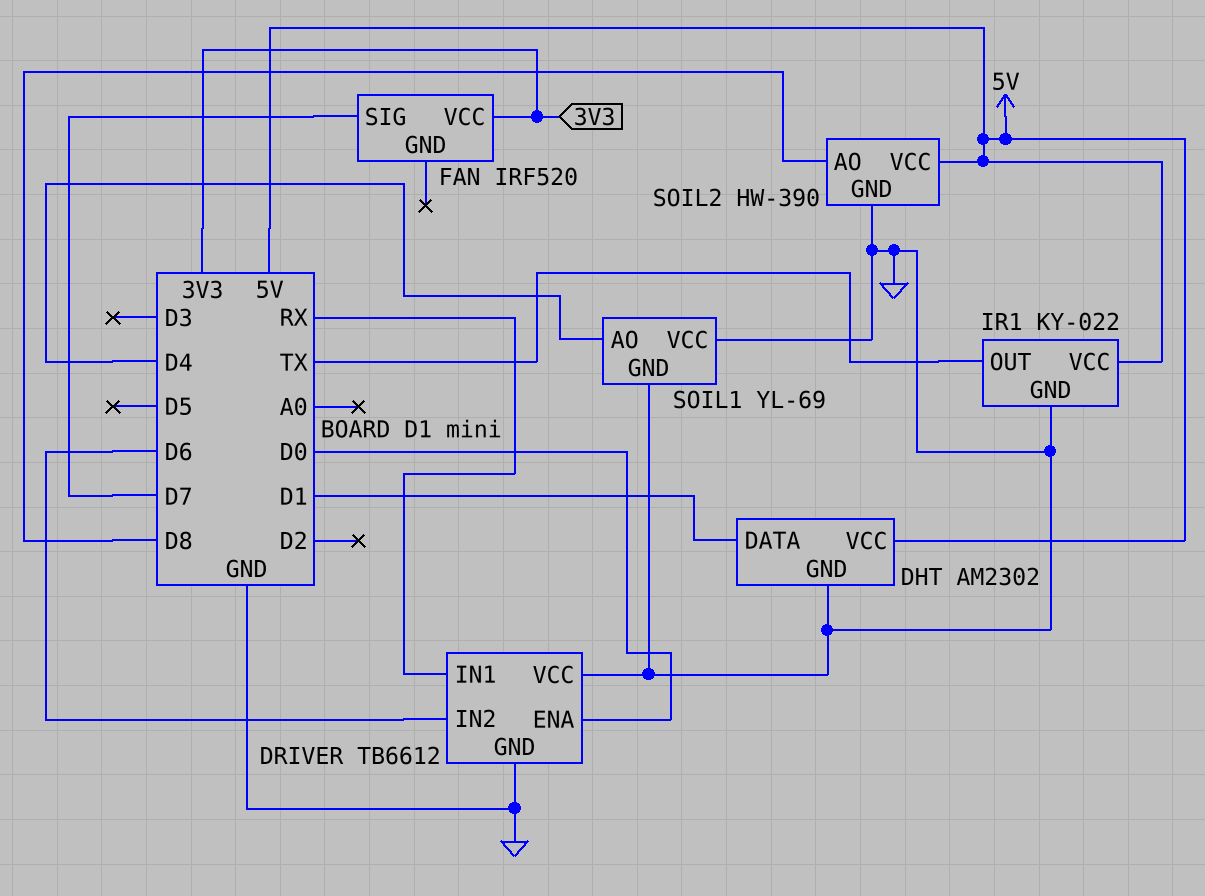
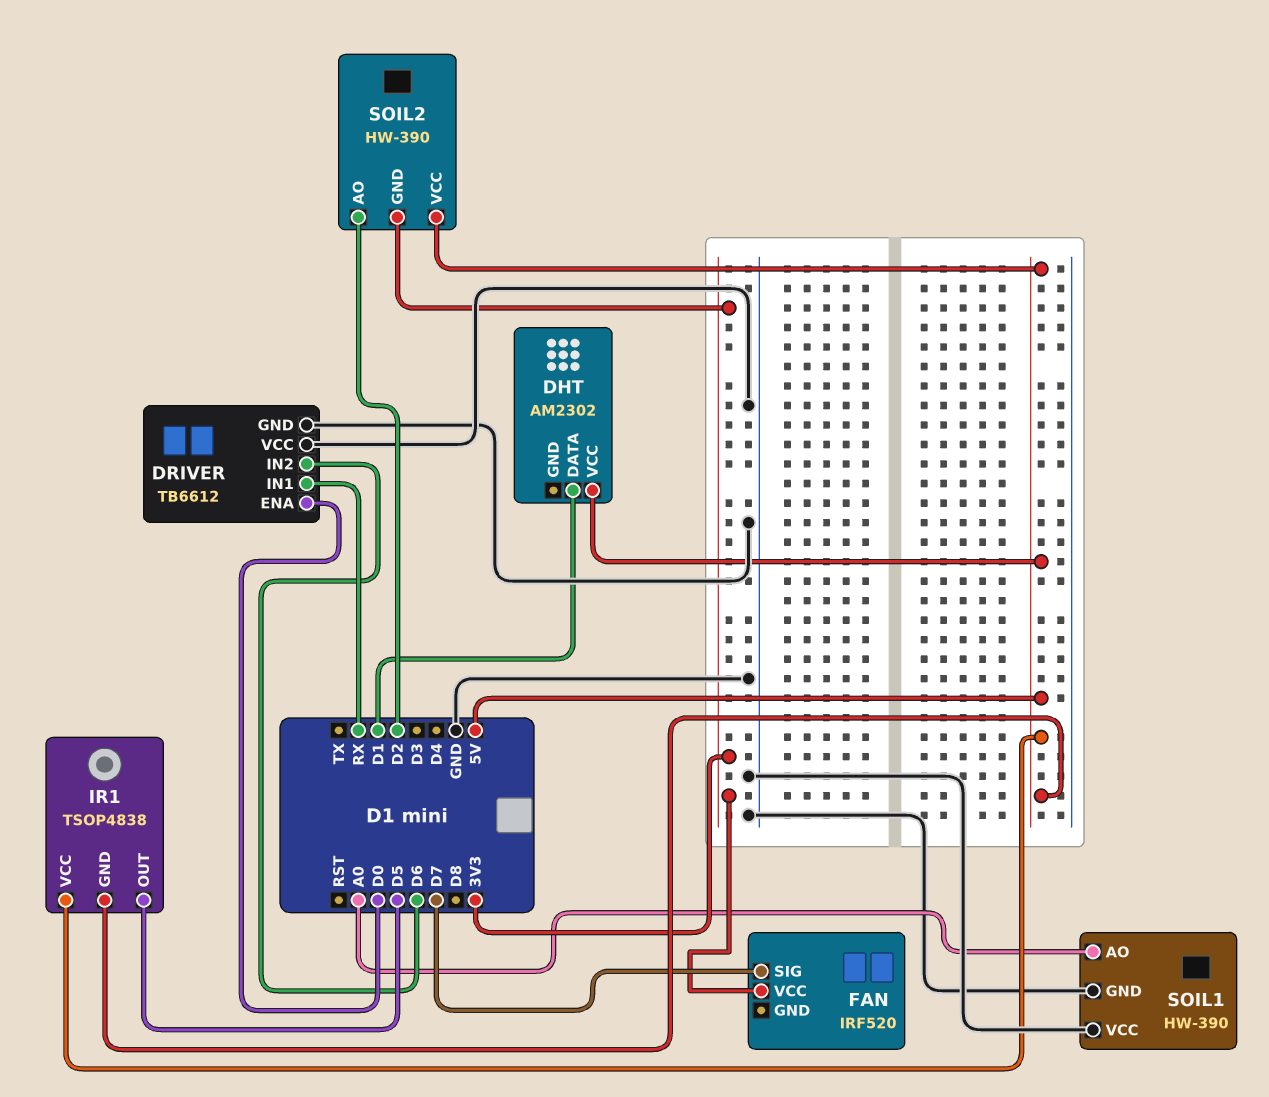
DHT pin GND: GND -> none
IR1: KY-022 -> TSOP4838
IR1 pin GND: GND -> 5V
IR1 pin OUT: TX -> D5
SOIL1: YL-69 -> HW-390
SOIL1 pin AO: D4 -> A0
SOIL2 pin AO: D8 -> D2
SOIL2 pin GND: GND -> 3V3

